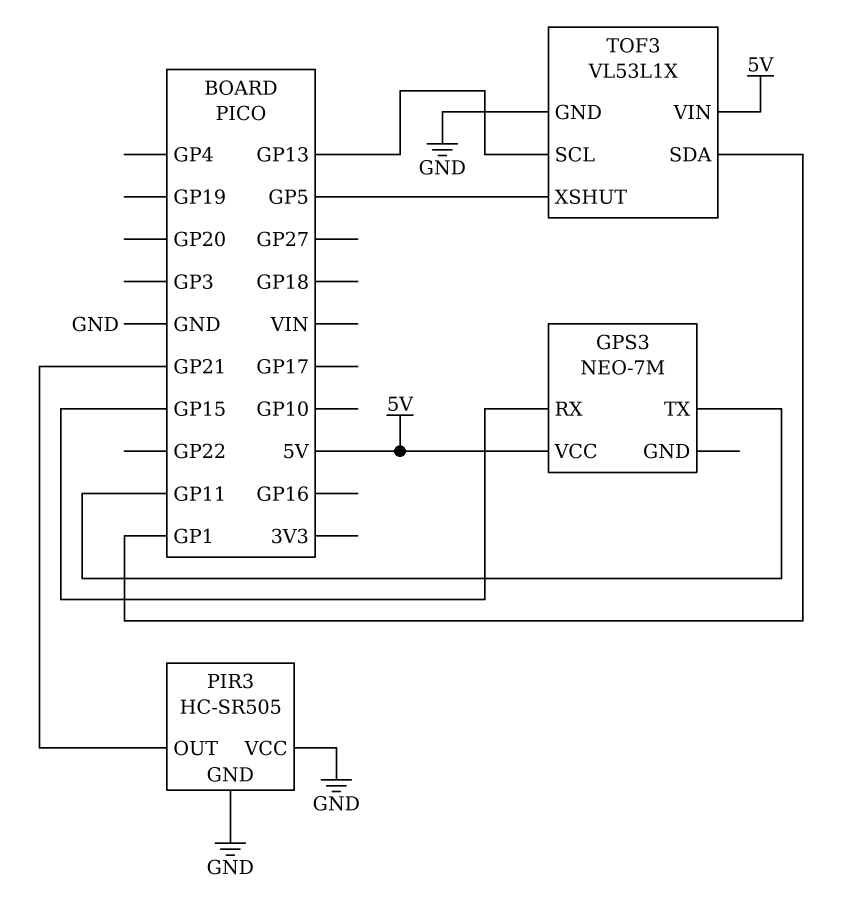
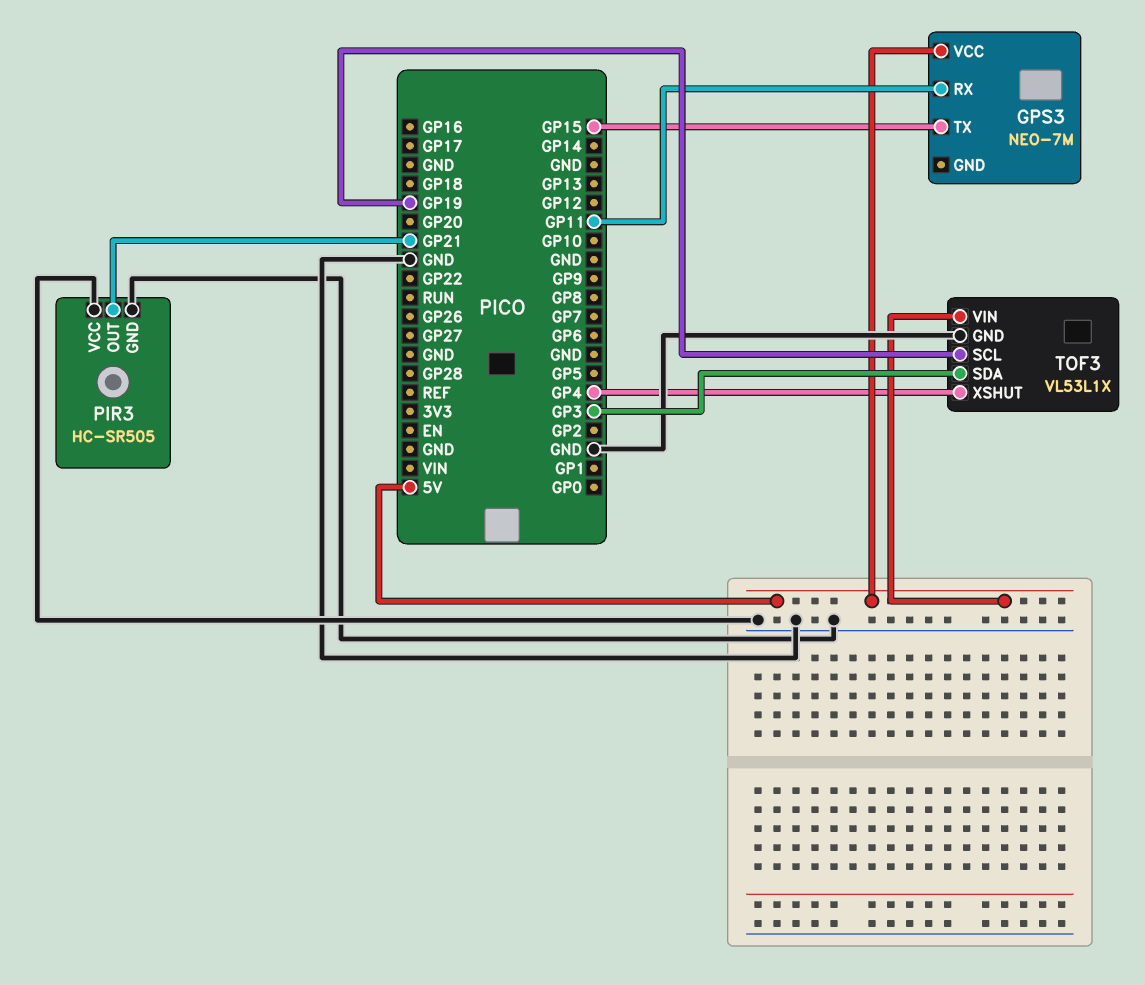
GPS3 pin RX: GP15 -> GP11
GPS3 pin TX: GP11 -> GP15
TOF3 pin SCL: GP13 -> GP19
TOF3 pin SDA: GP1 -> GP3
TOF3 pin XSHUT: GP5 -> GP4

